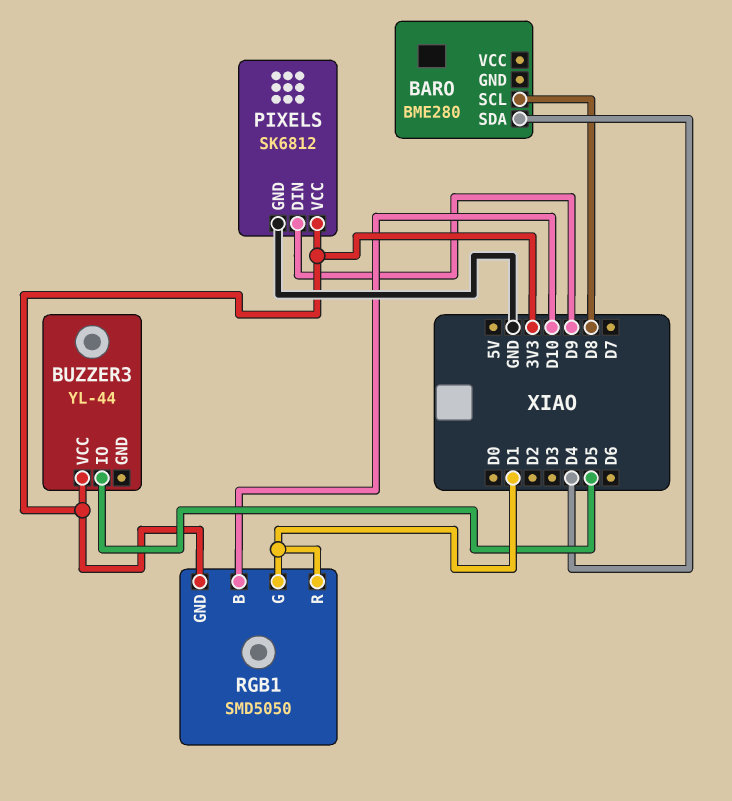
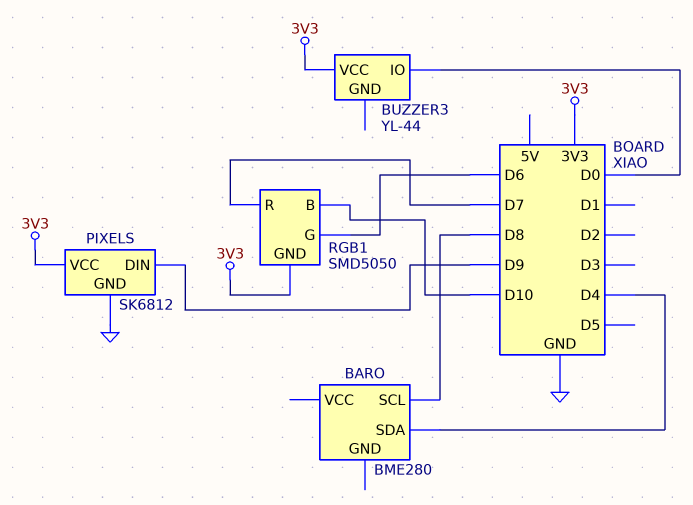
BUZZER3 pin IO: D5 -> D0
RGB1 pin G: D1 -> D6
RGB1 pin R: D1 -> D7

